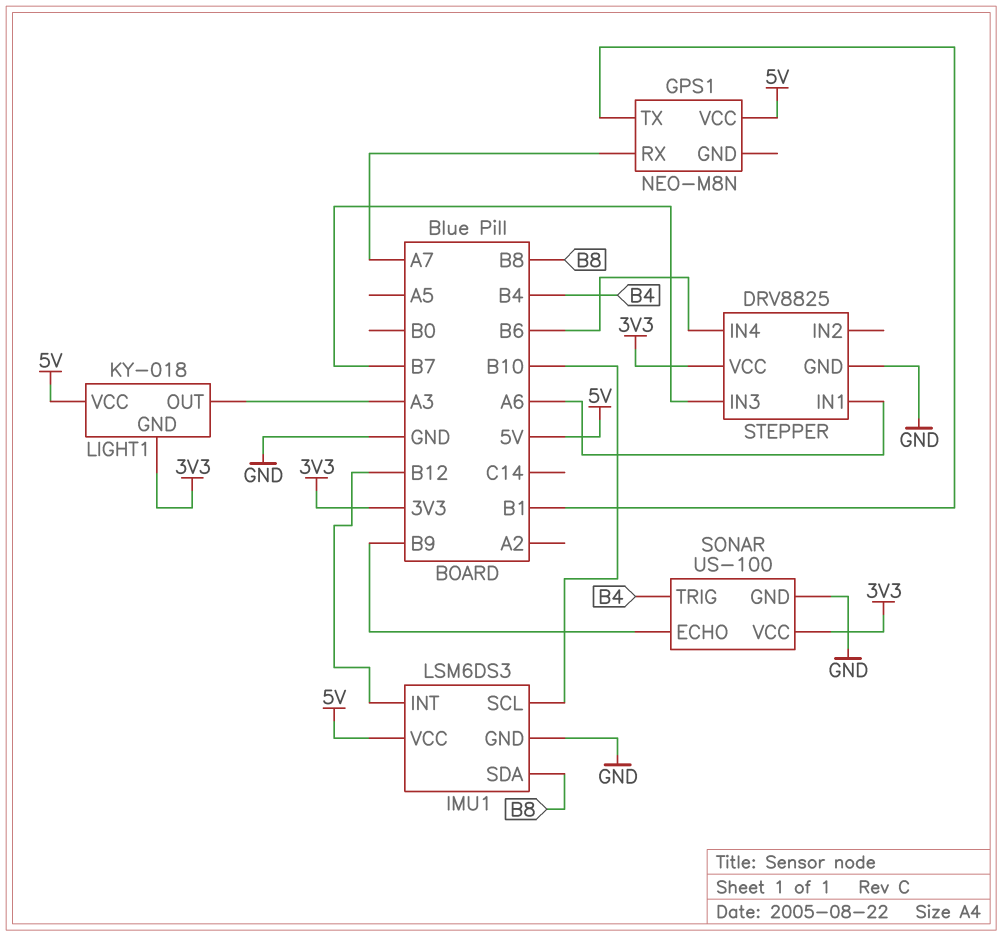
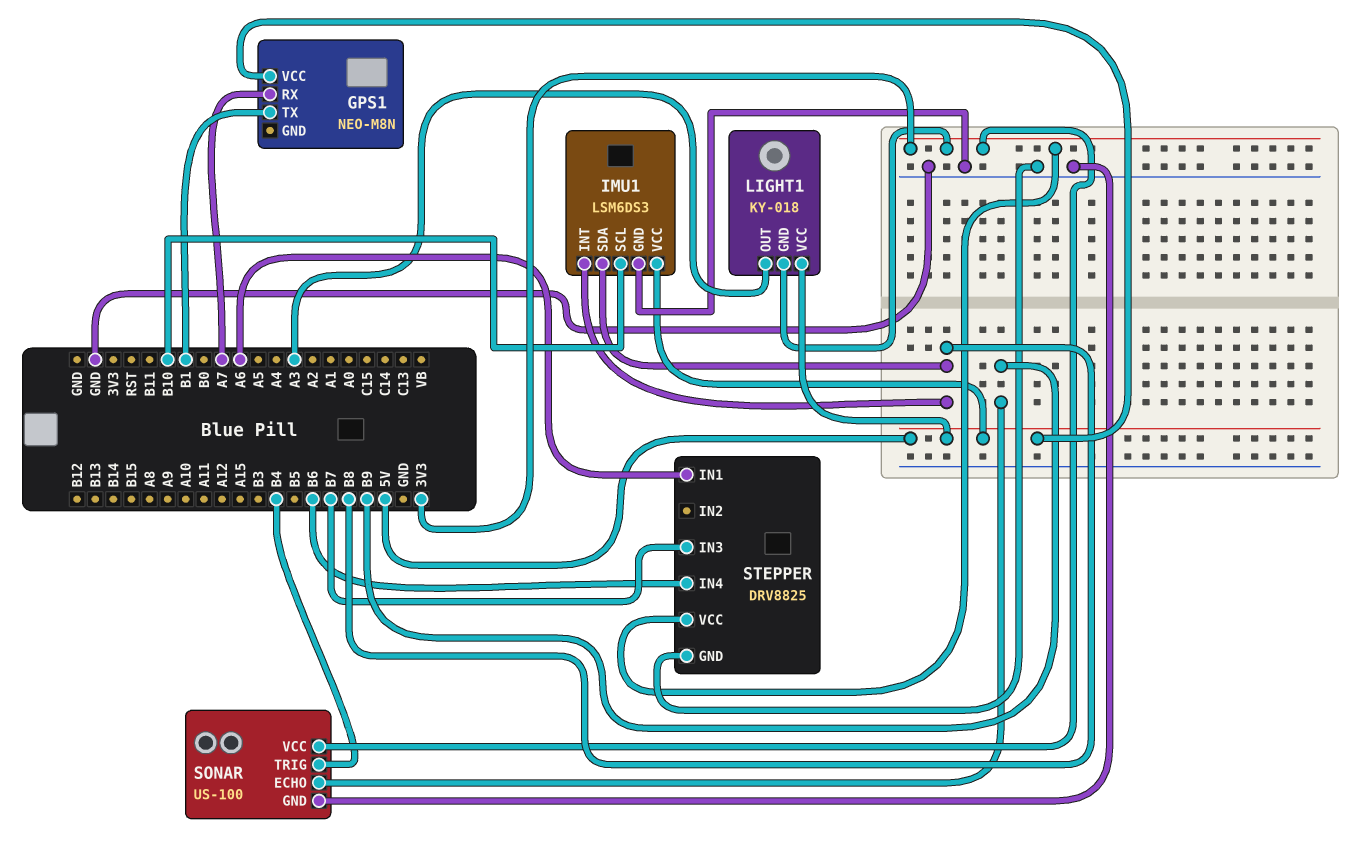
IMU1 pin INT: B12 -> B8

